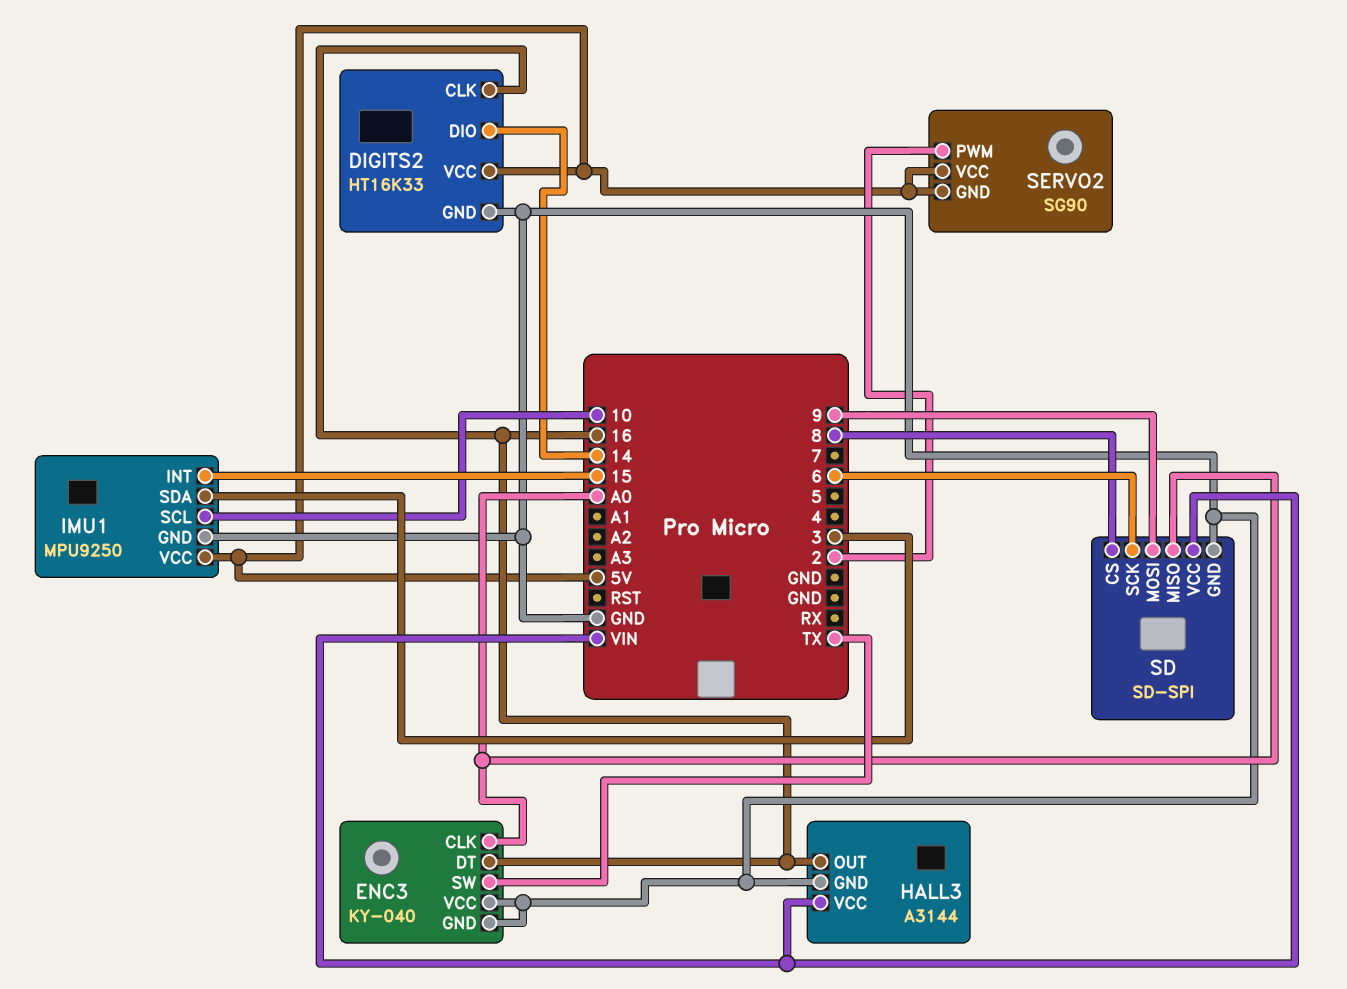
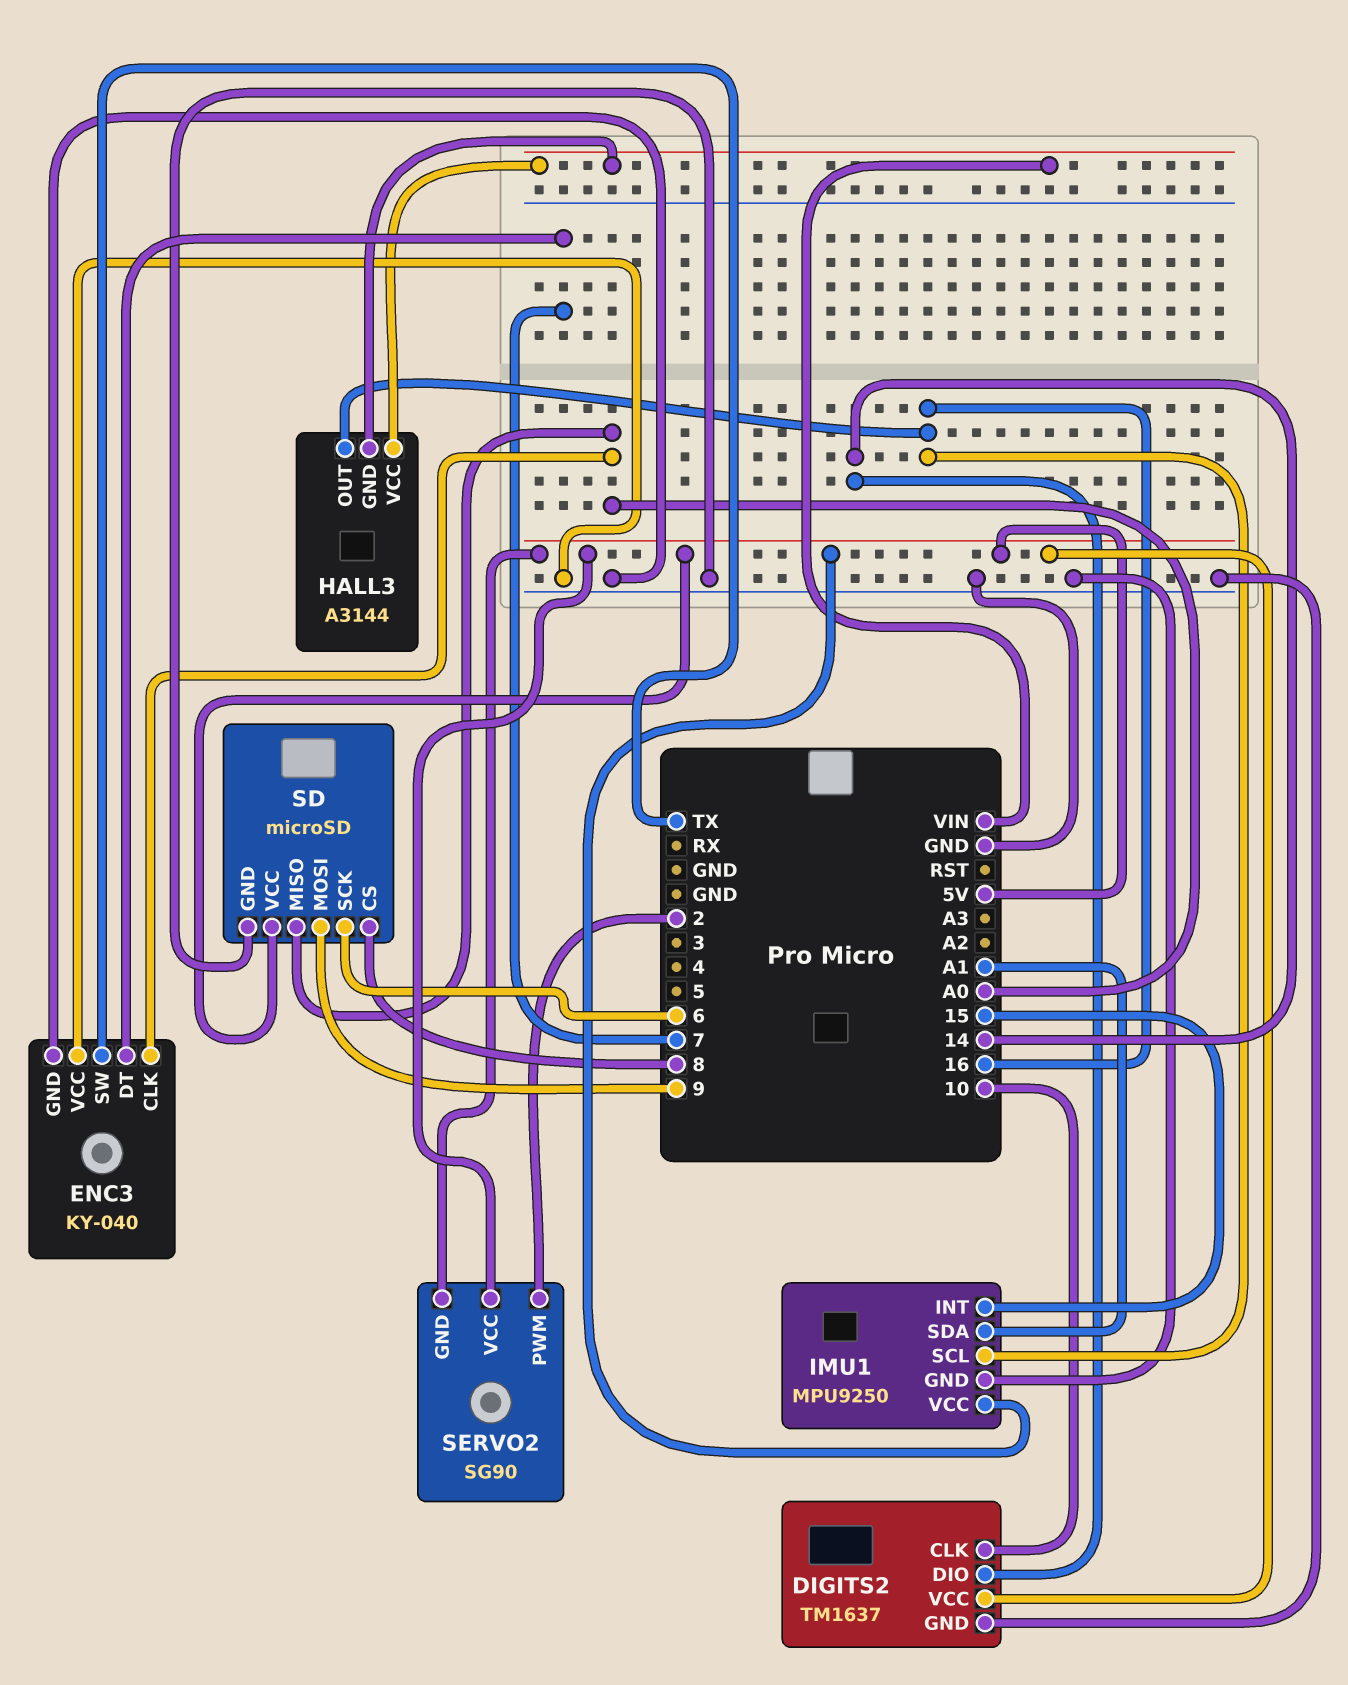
DIGITS2: HT16K33 -> TM1637
DIGITS2 pin CLK: 16 -> 10
ENC3 pin DT: 16 -> 7
HALL3 pin GND: GND -> VIN
IMU1 pin SCL: 10 -> 16
IMU1 pin SDA: 3 -> A1
SD: SD-SPI -> microSD
SD pin VCC: VIN -> 5V

